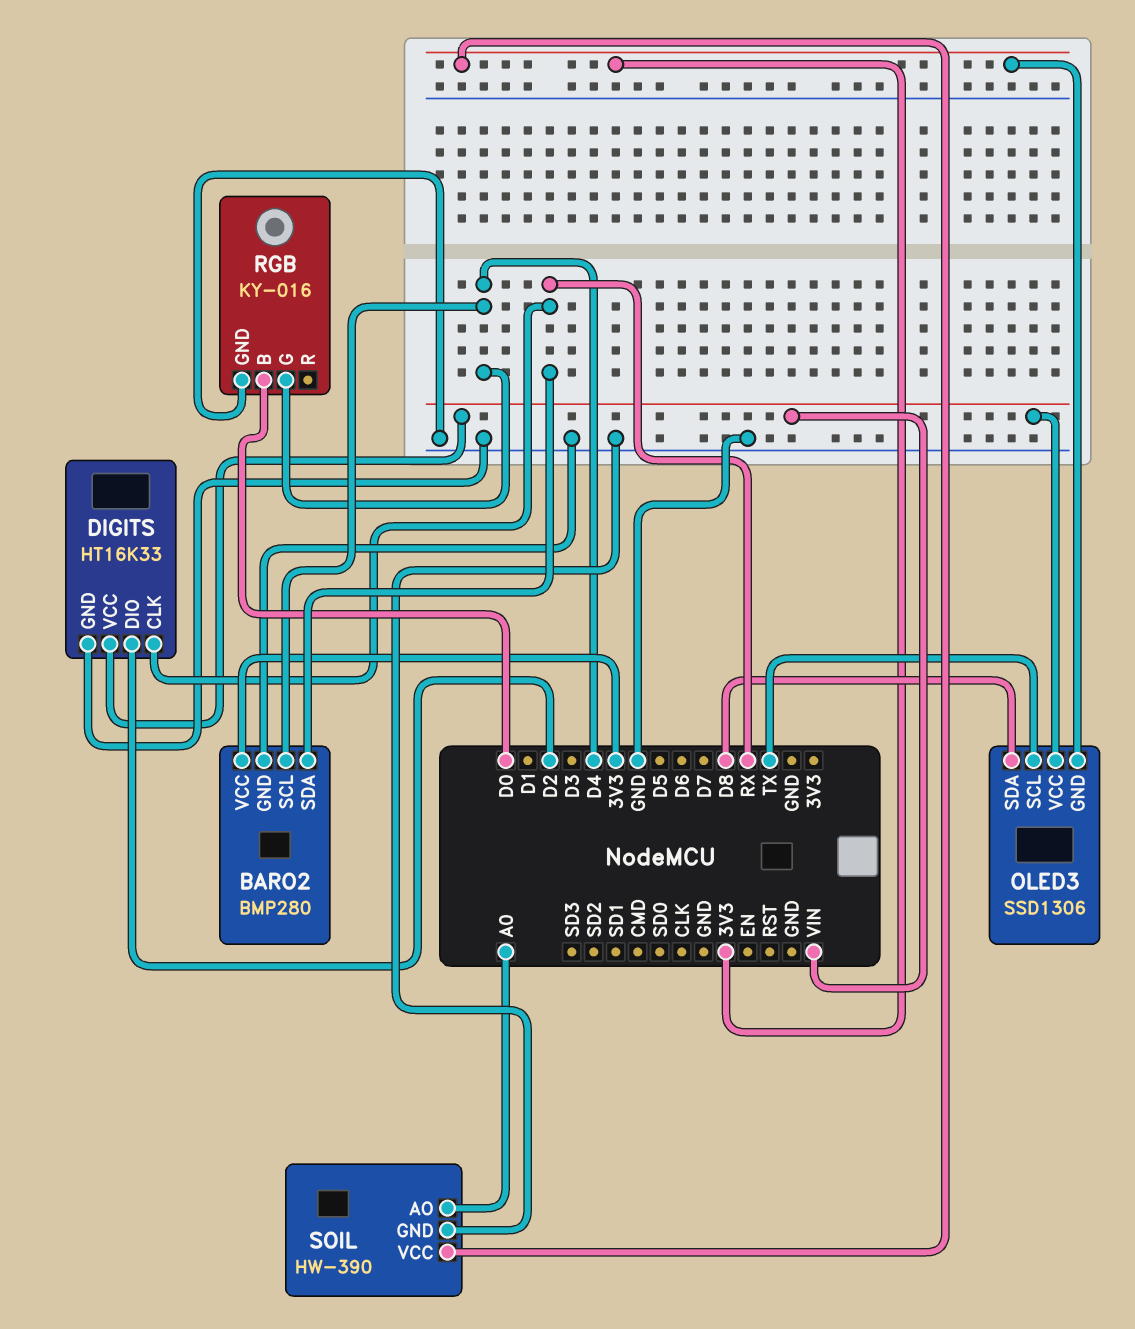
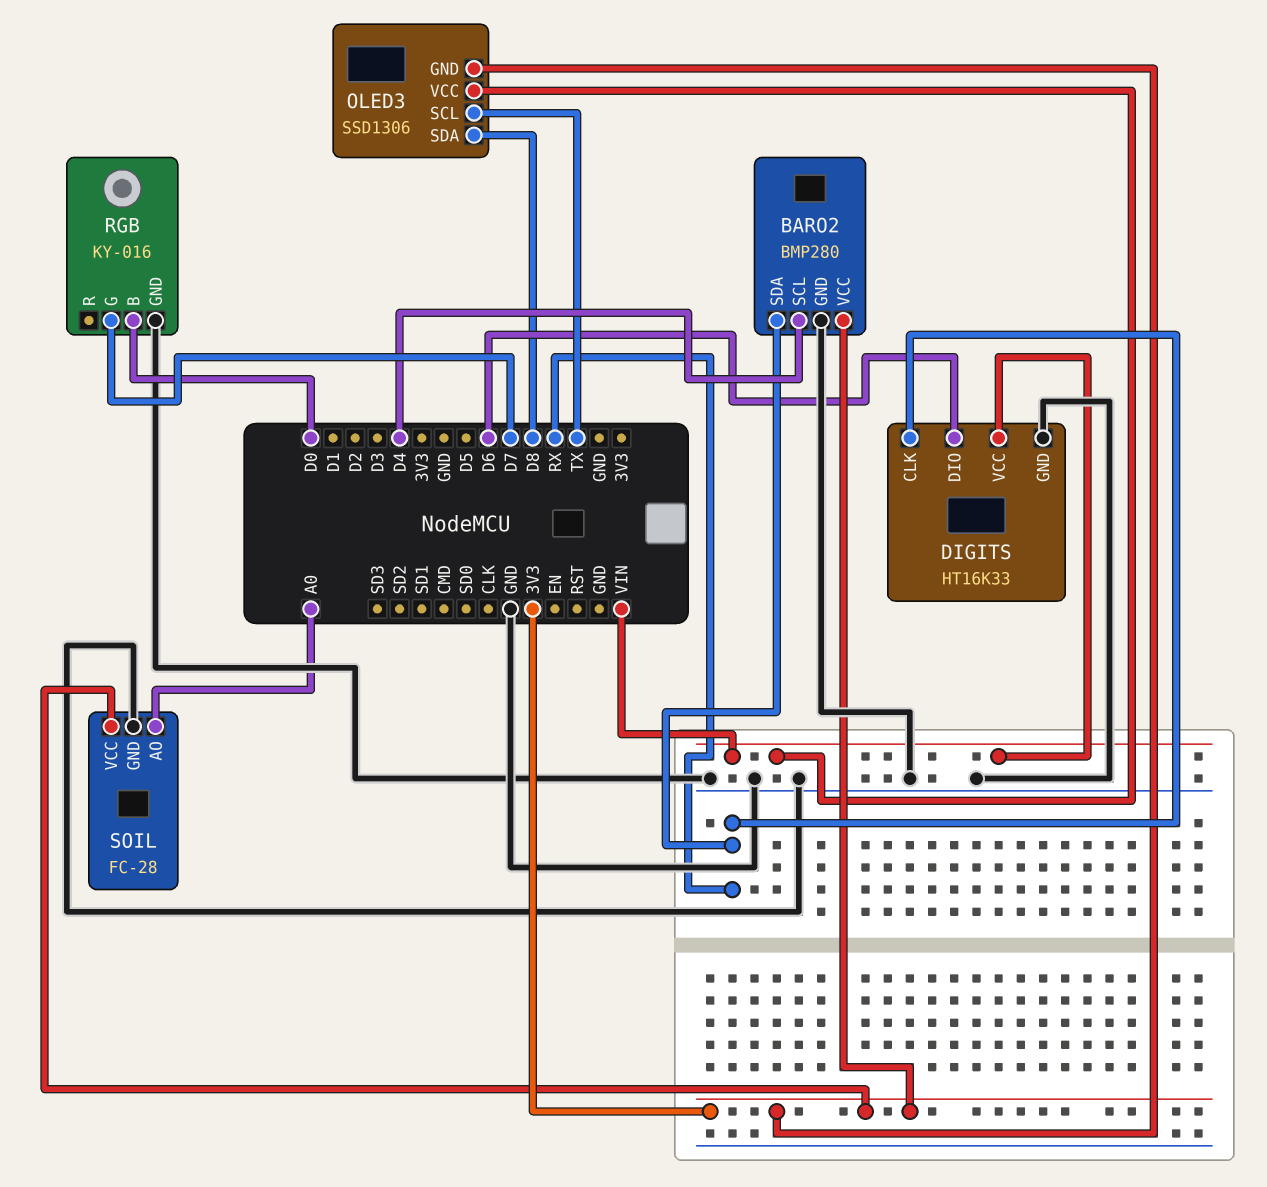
DIGITS pin DIO: D2 -> D6
RGB pin G: D4 -> D7
SOIL: HW-390 -> FC-28

